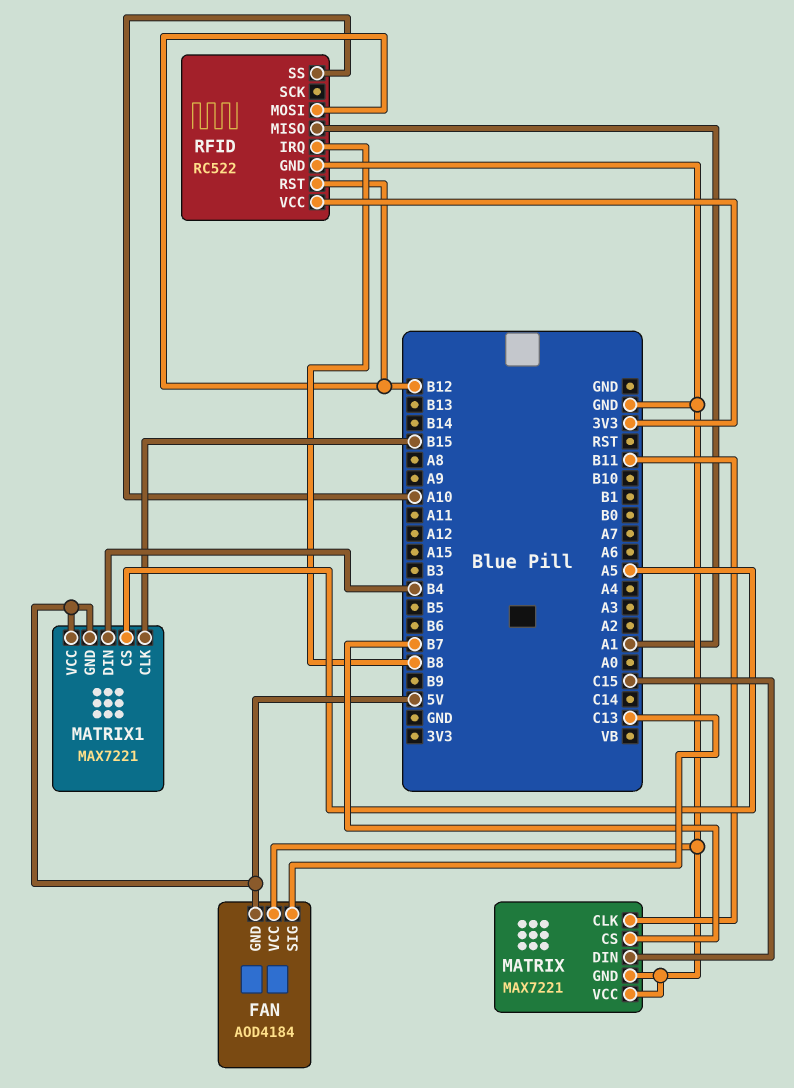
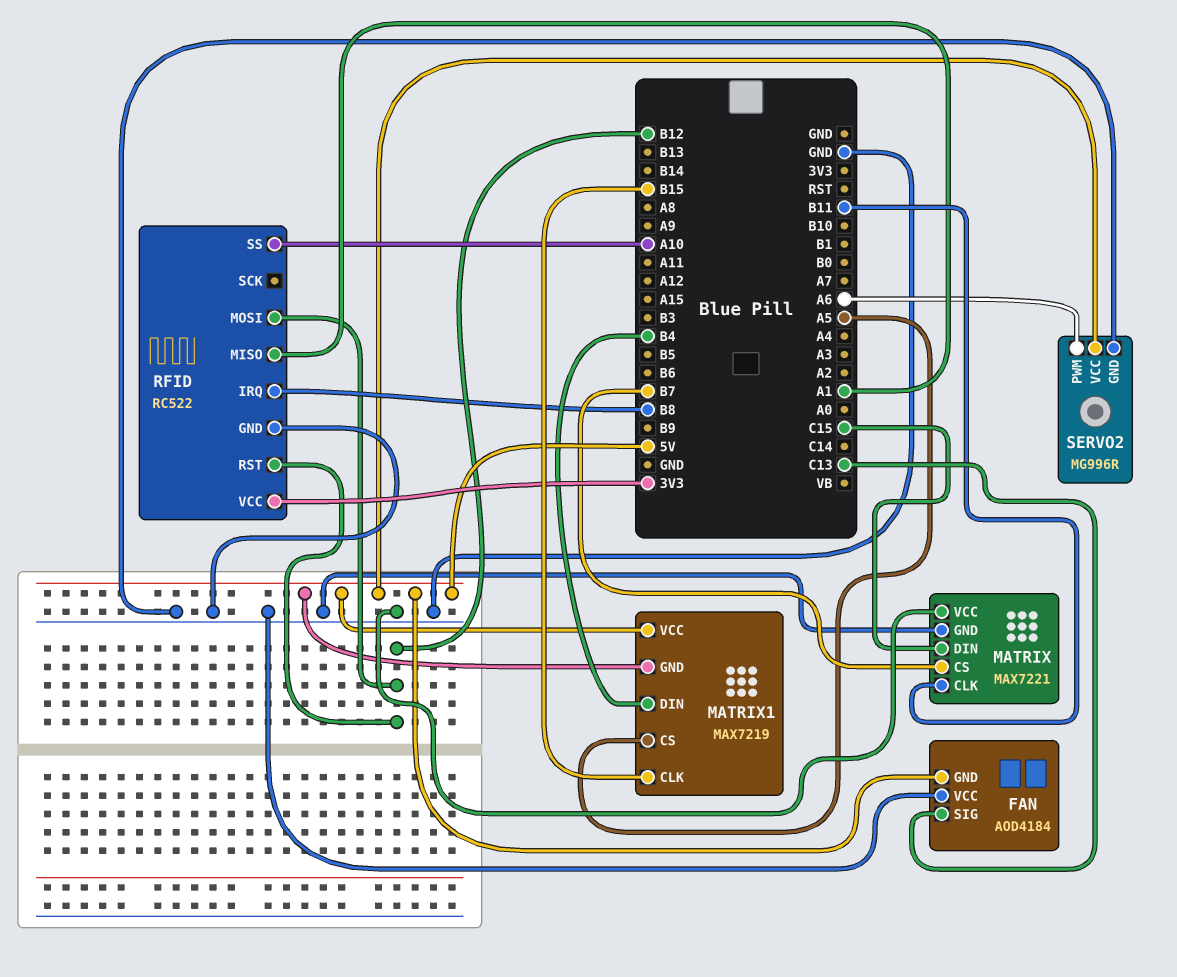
MATRIX1: MAX7221 -> MAX7219
SERVO2: none -> MG996R
SERVO2 pin GND: none -> GND
SERVO2 pin PWM: none -> A6
SERVO2 pin VCC: none -> 5V

